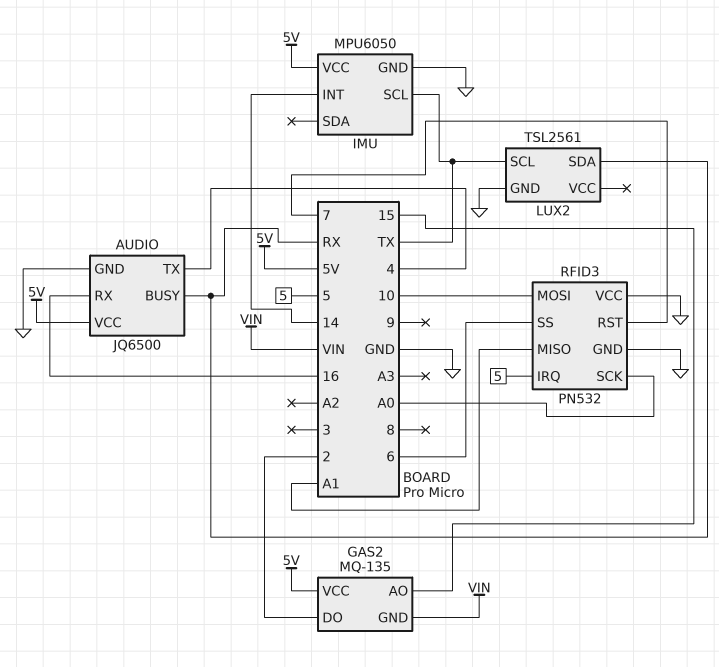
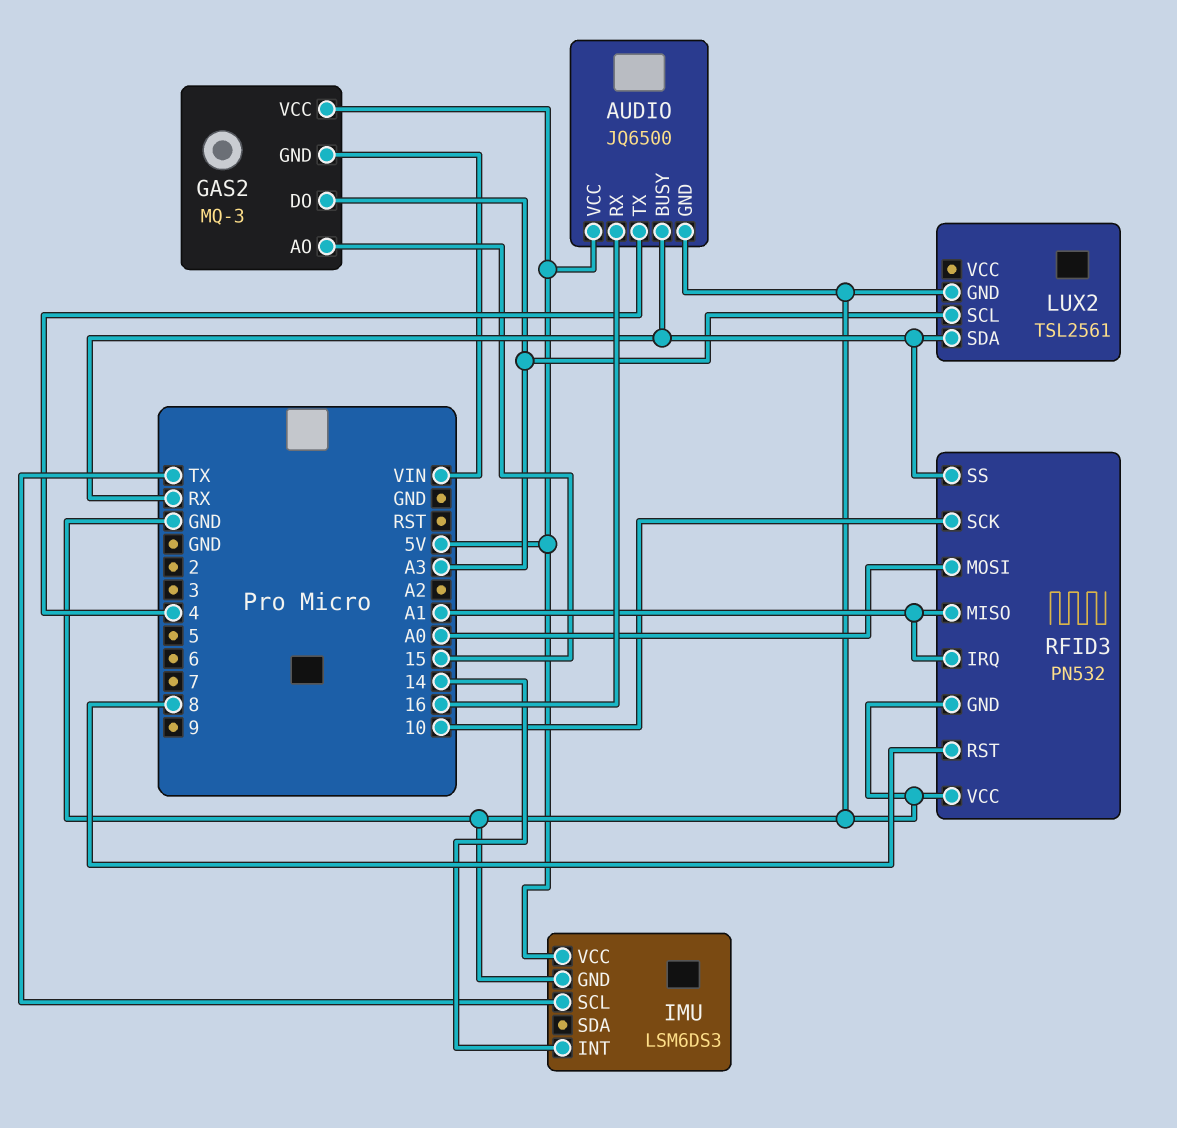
GAS2: MQ-135 -> MQ-3
GAS2 pin DO: 2 -> A3
IMU: MPU6050 -> LSM6DS3
LUX2 pin SCL: TX -> A3
RFID3 pin IRQ: 5 -> A1
RFID3 pin MOSI: 10 -> A0
RFID3 pin RST: 7 -> 8
RFID3 pin SCK: A0 -> 10
RFID3 pin SS: 6 -> RX

